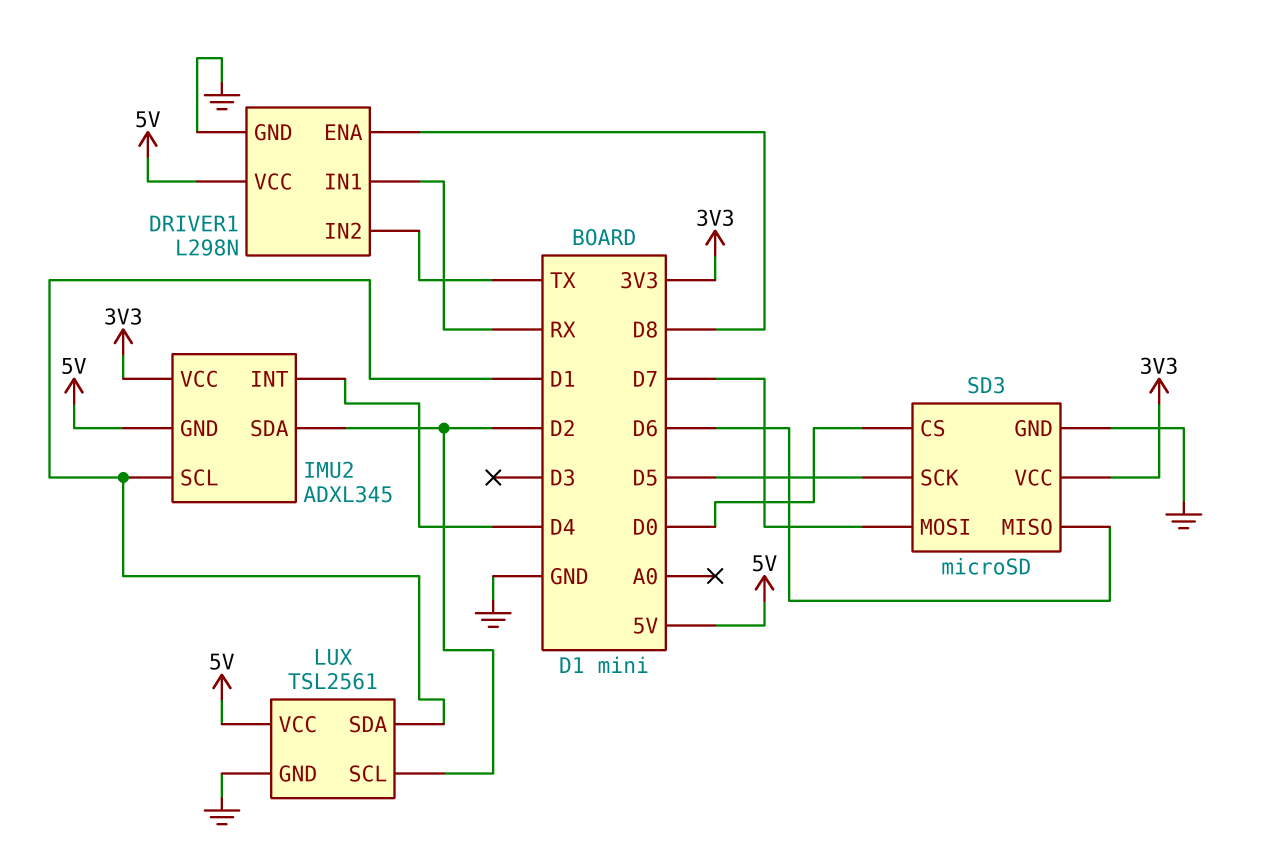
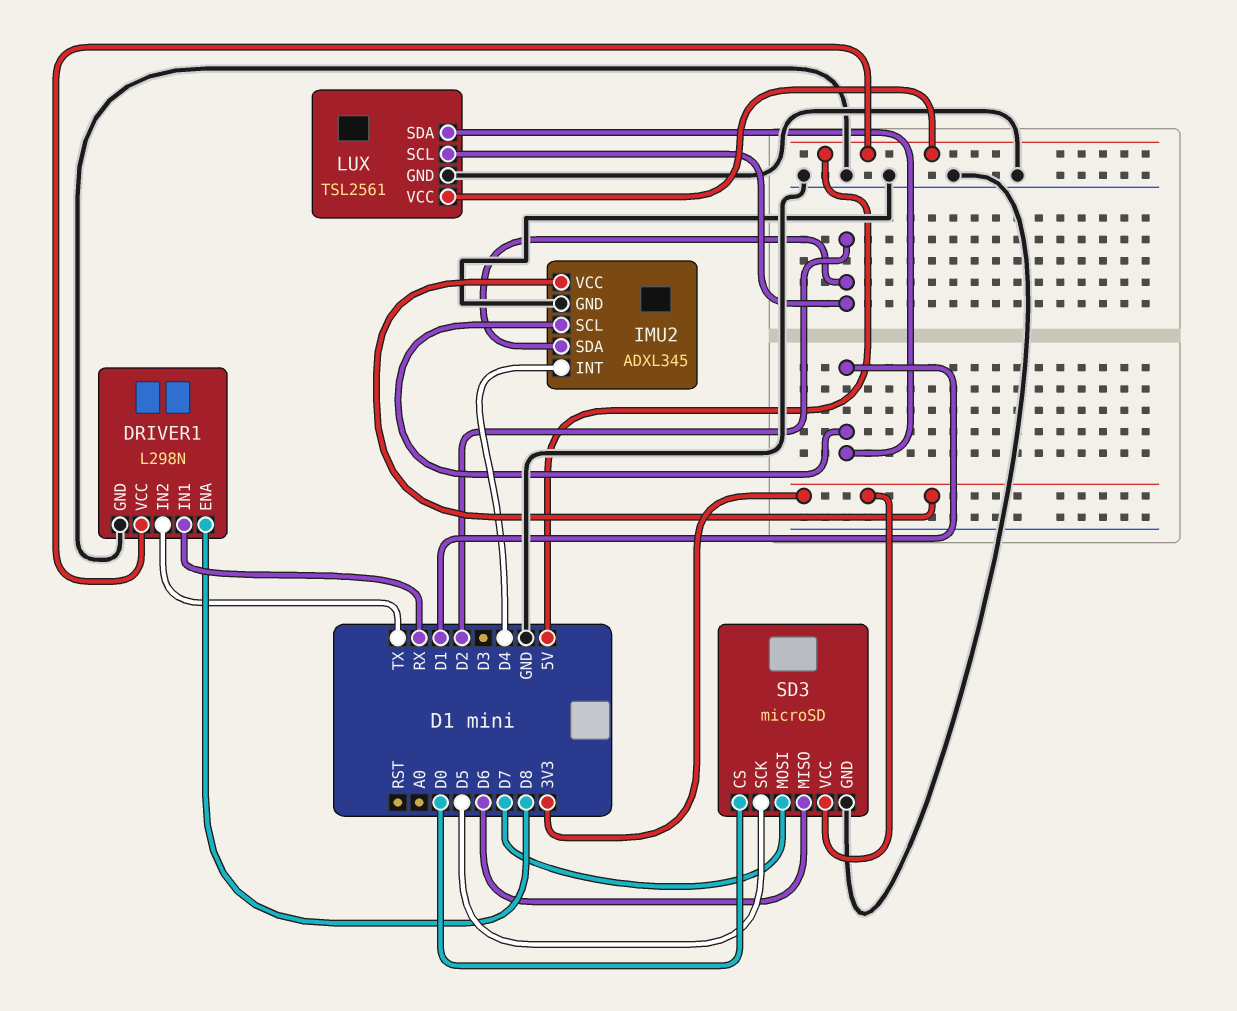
IMU2 pin GND: 5V -> GND

